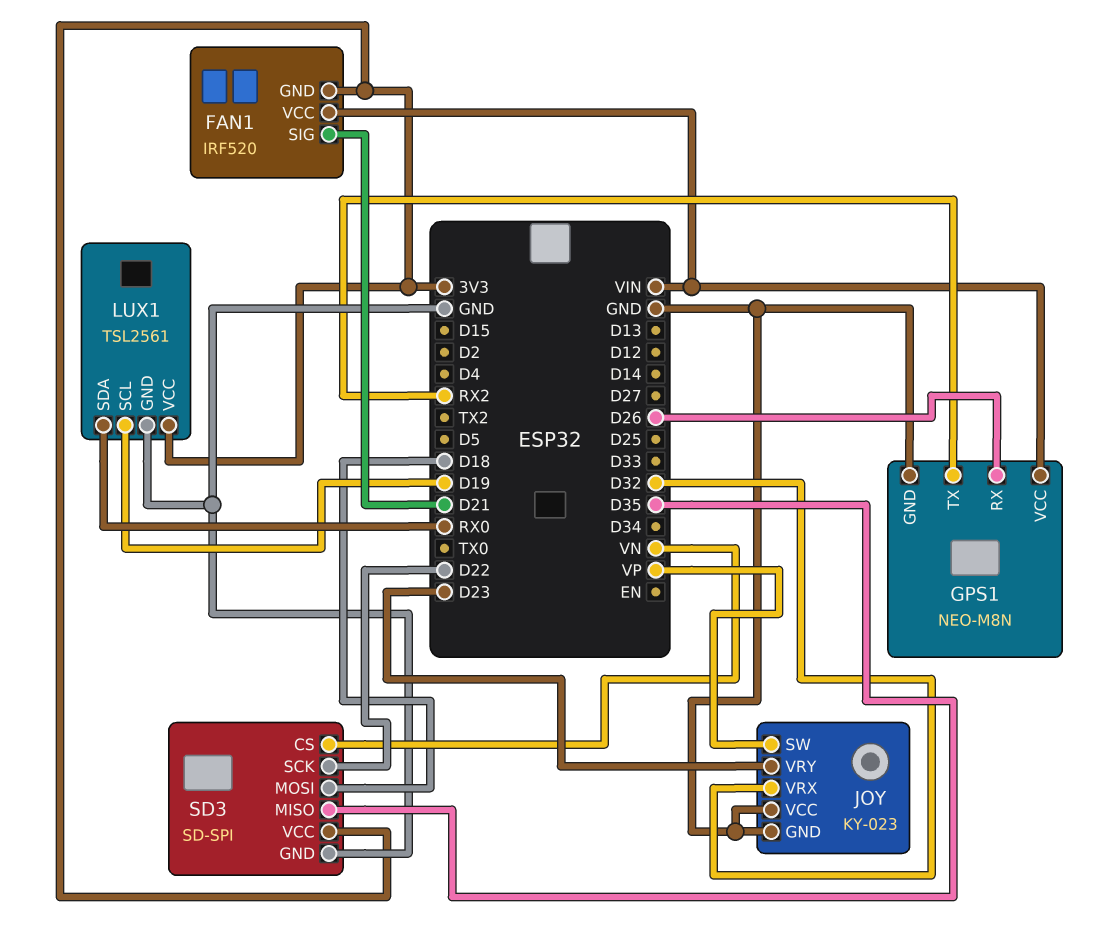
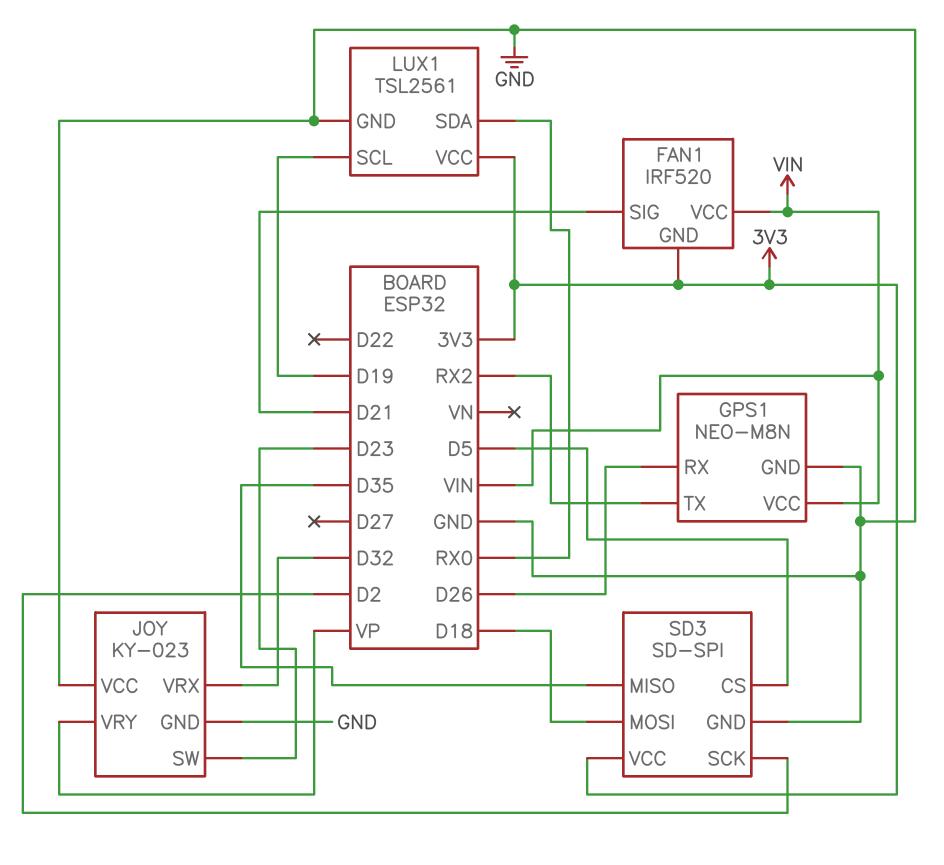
JOY pin SW: VP -> D23
JOY pin VRY: D23 -> VP
SD3 pin CS: VN -> D5
SD3 pin SCK: D22 -> D2

